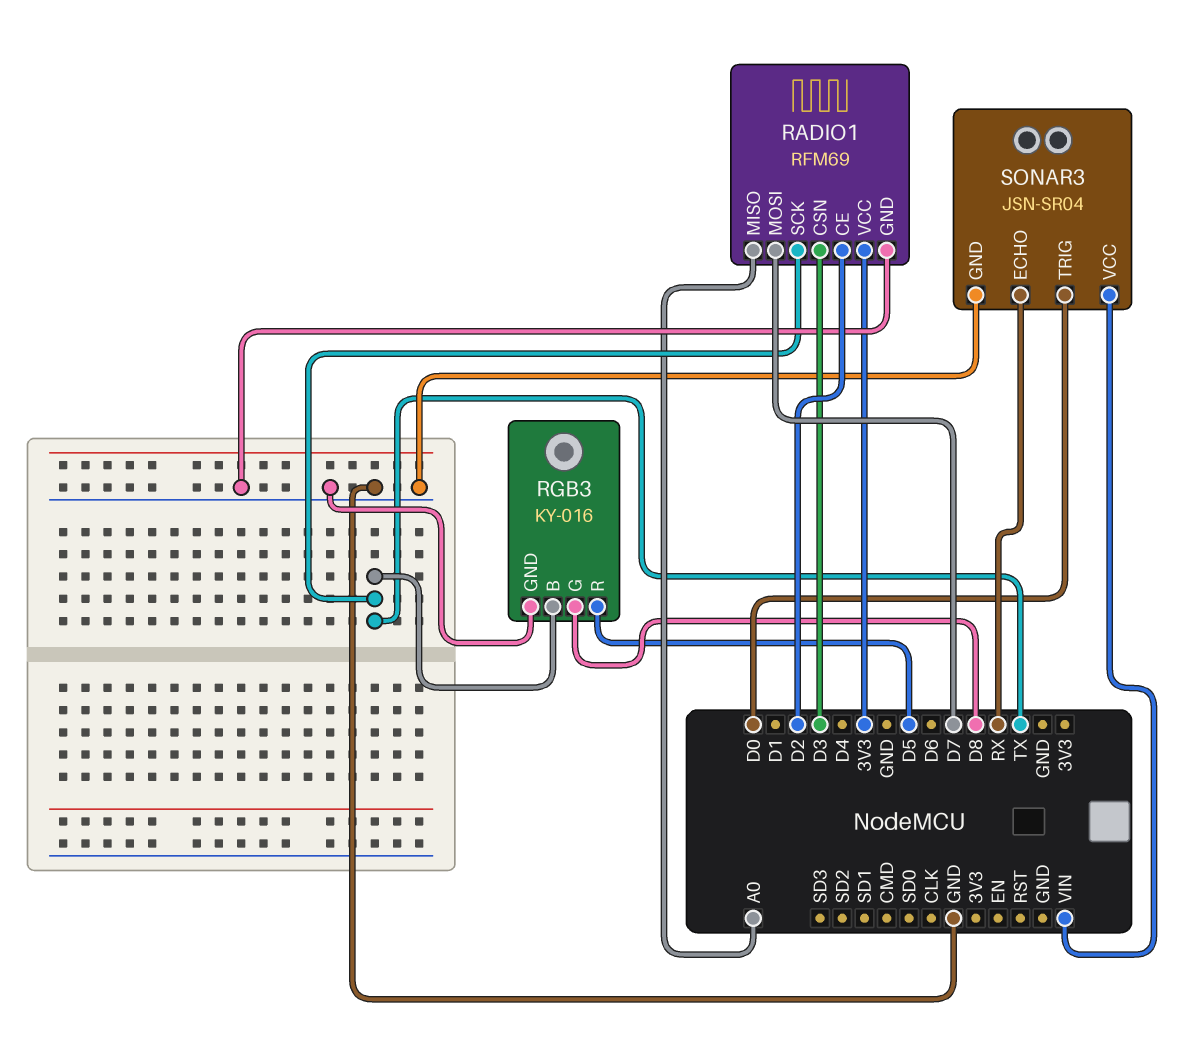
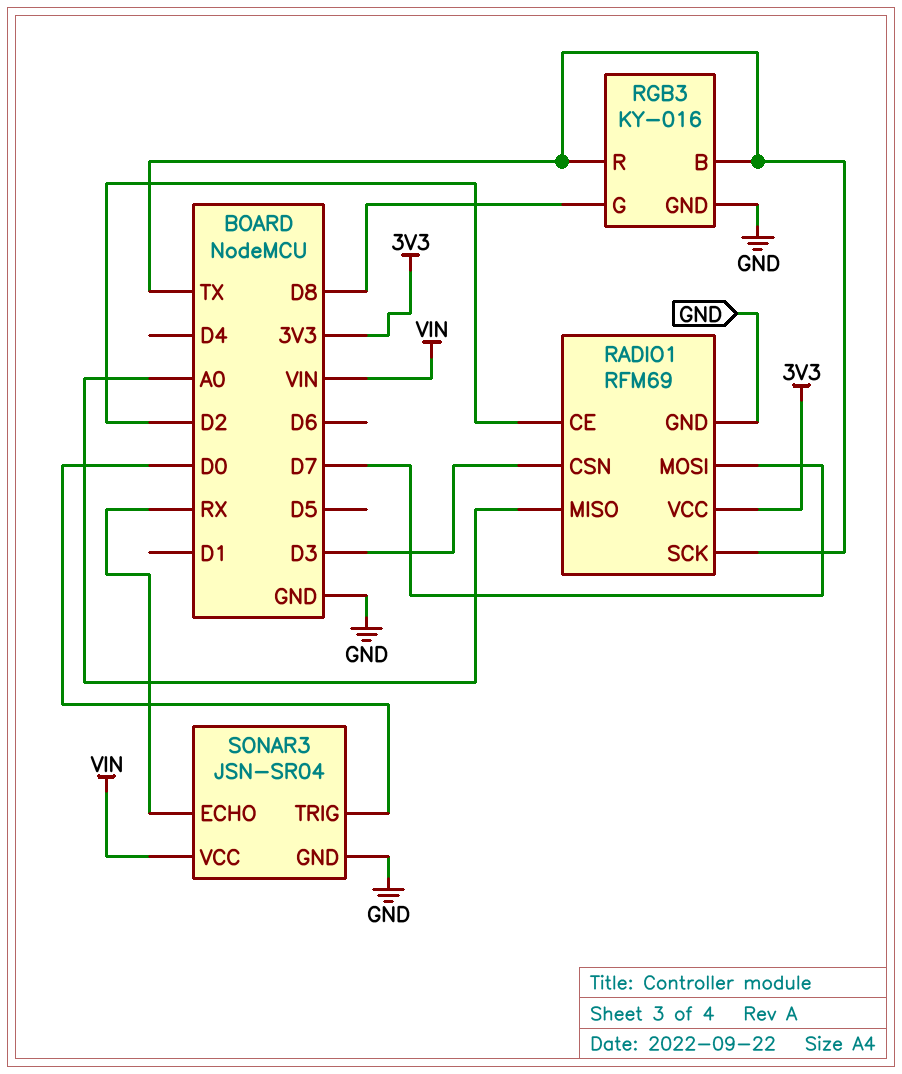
RGB3 pin R: D5 -> TX

